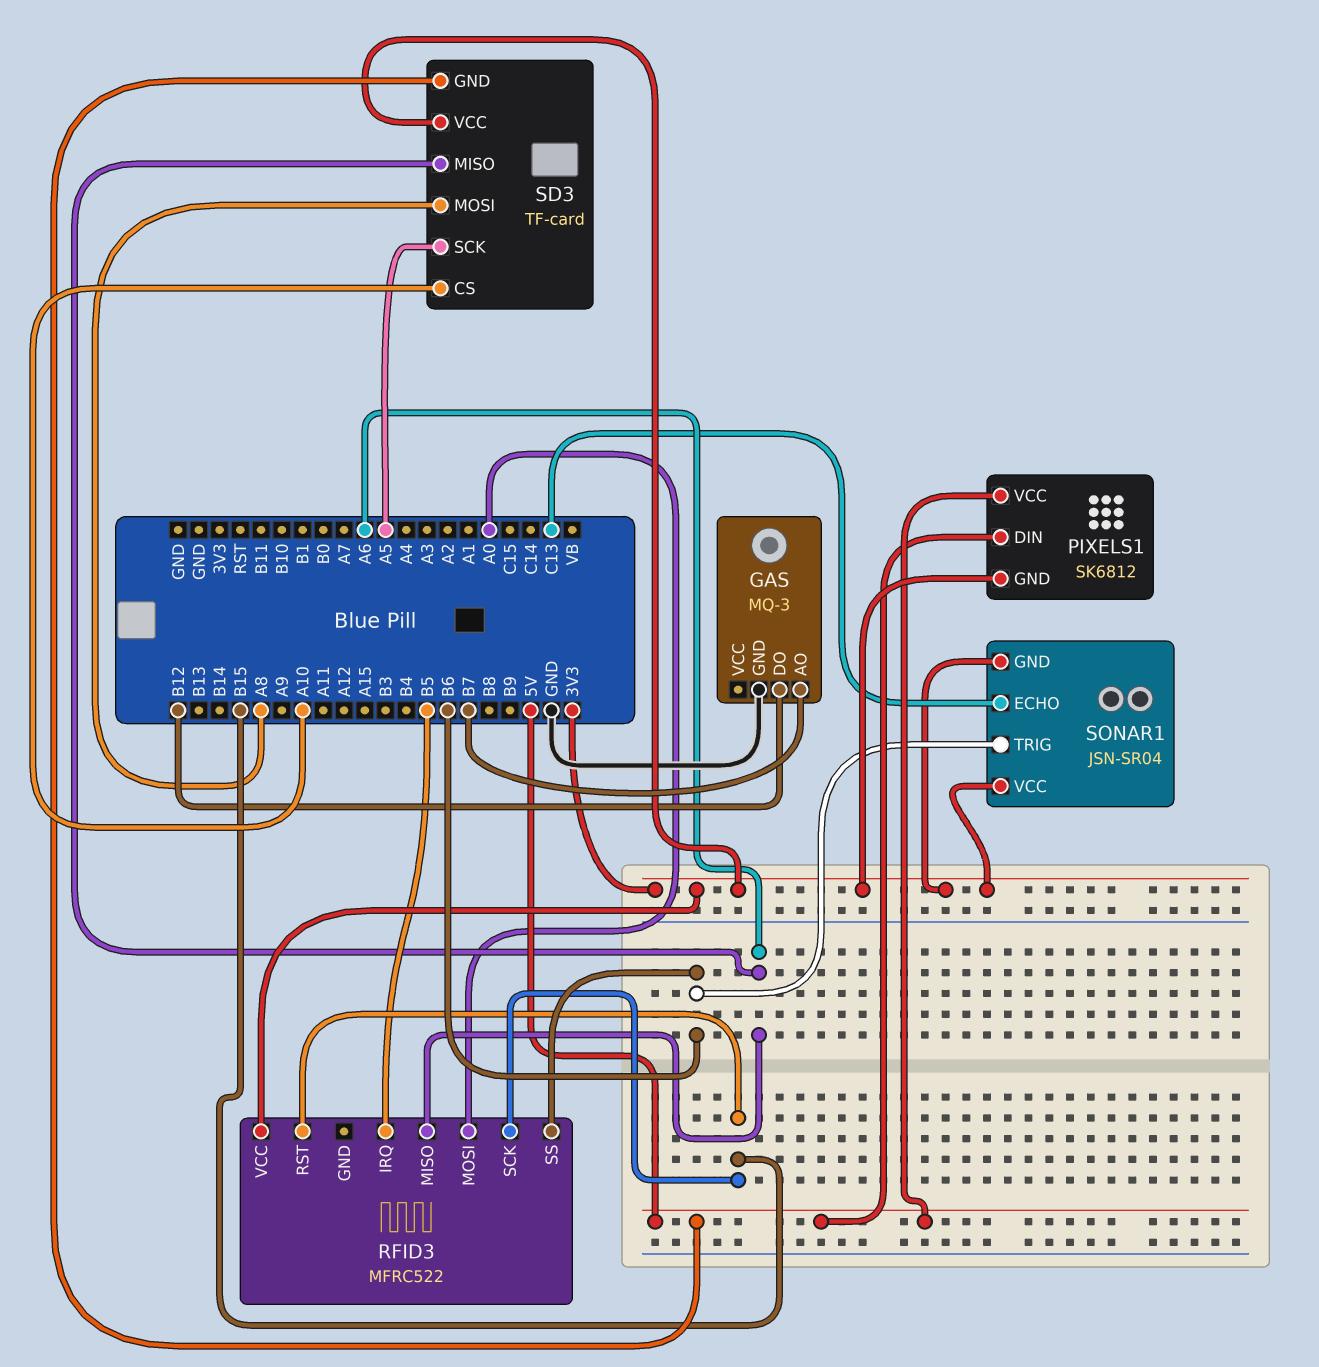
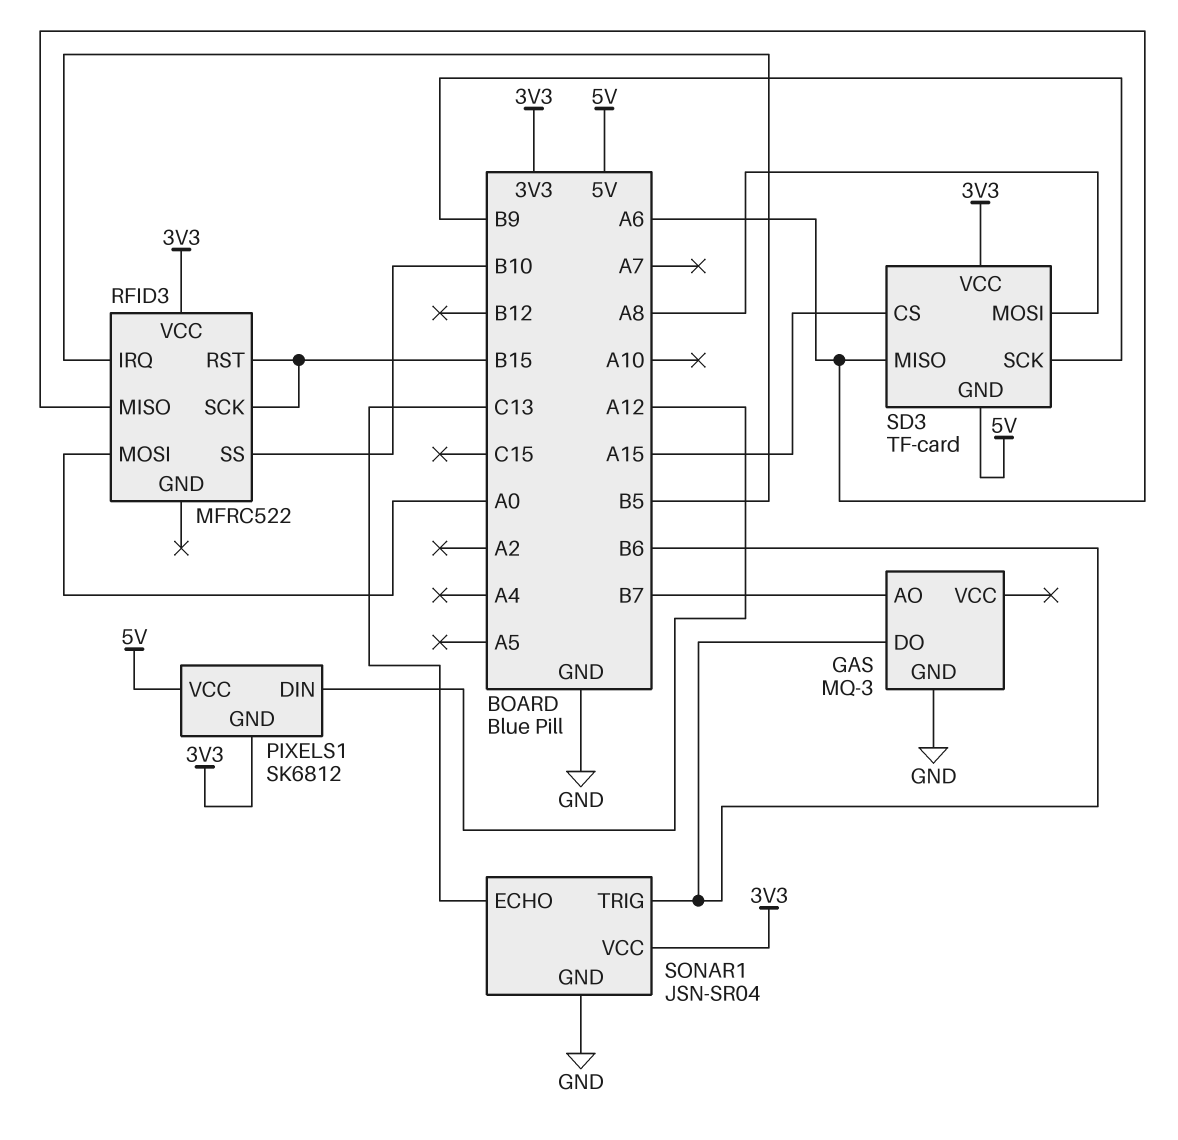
GAS pin DO: B12 -> B6
PIXELS1 pin DIN: 5V -> A12
RFID3 pin SS: B6 -> B10
SD3 pin CS: A10 -> A15
SD3 pin SCK: A5 -> B9
SONAR1 pin GND: 3V3 -> GND

